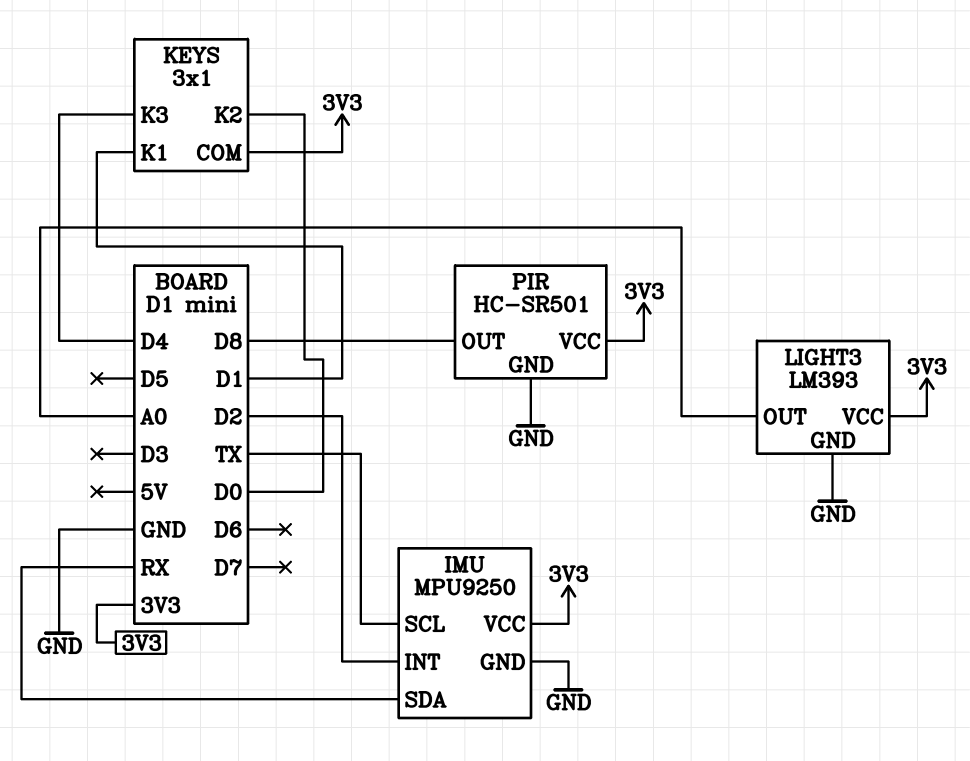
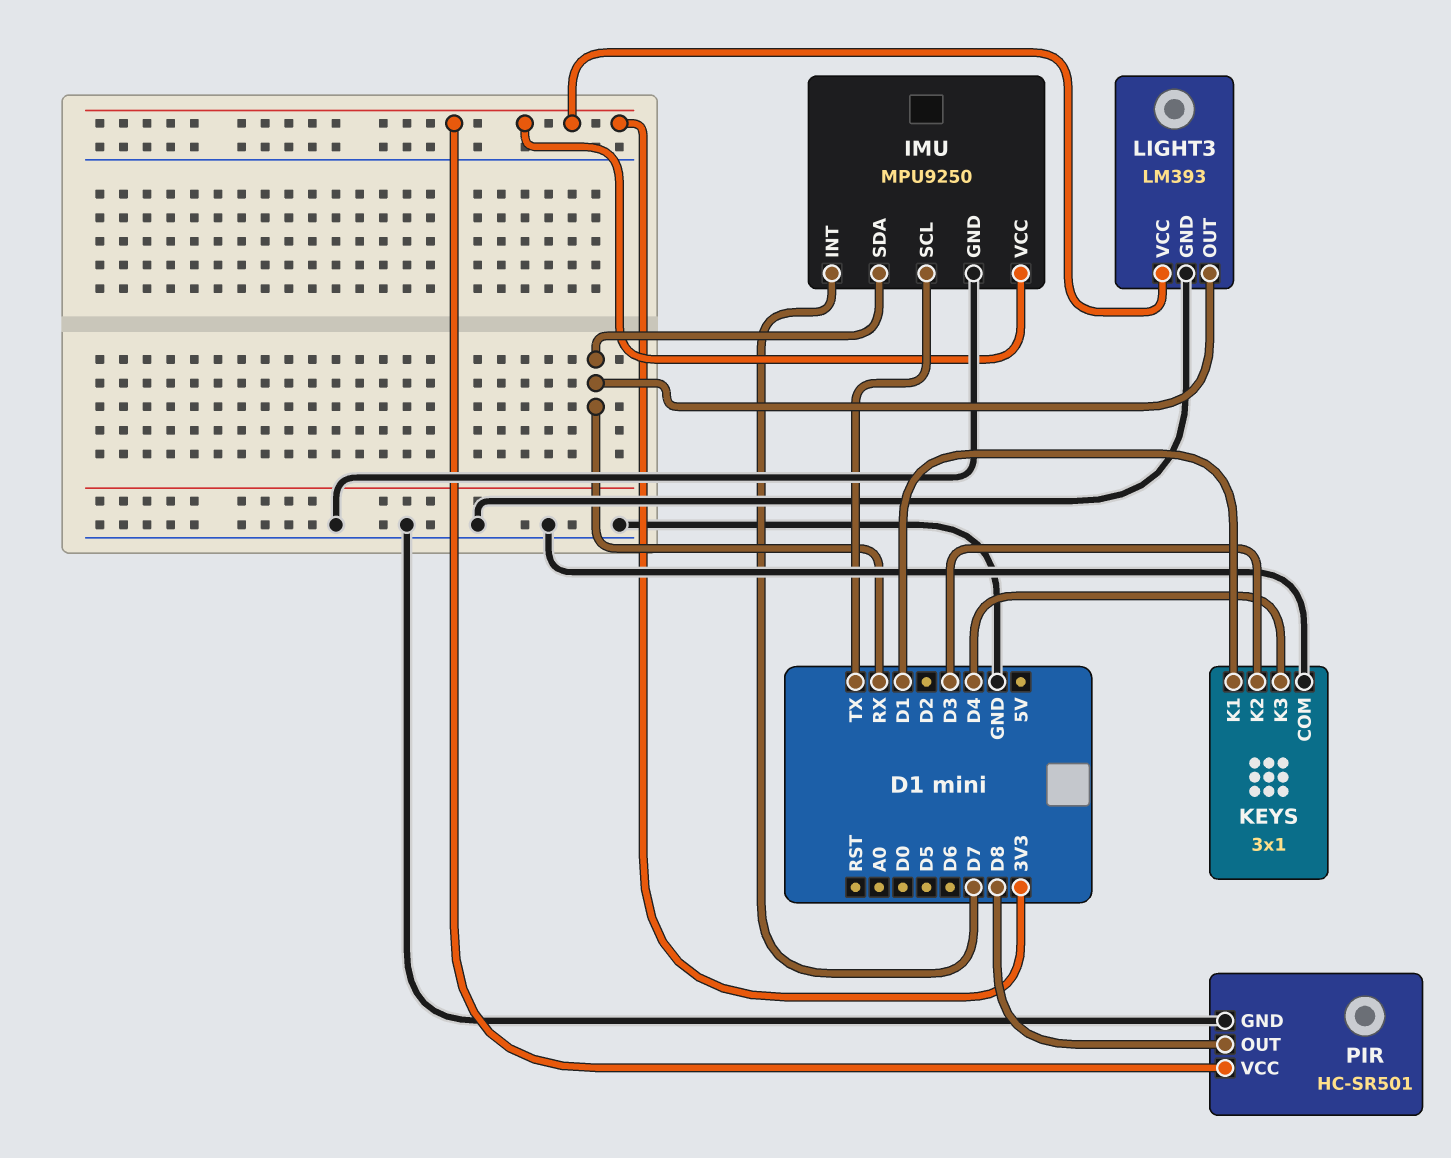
IMU pin INT: D2 -> D7
KEYS pin COM: 3V3 -> GND
KEYS pin K2: D0 -> D3
LIGHT3 pin OUT: A0 -> RX

